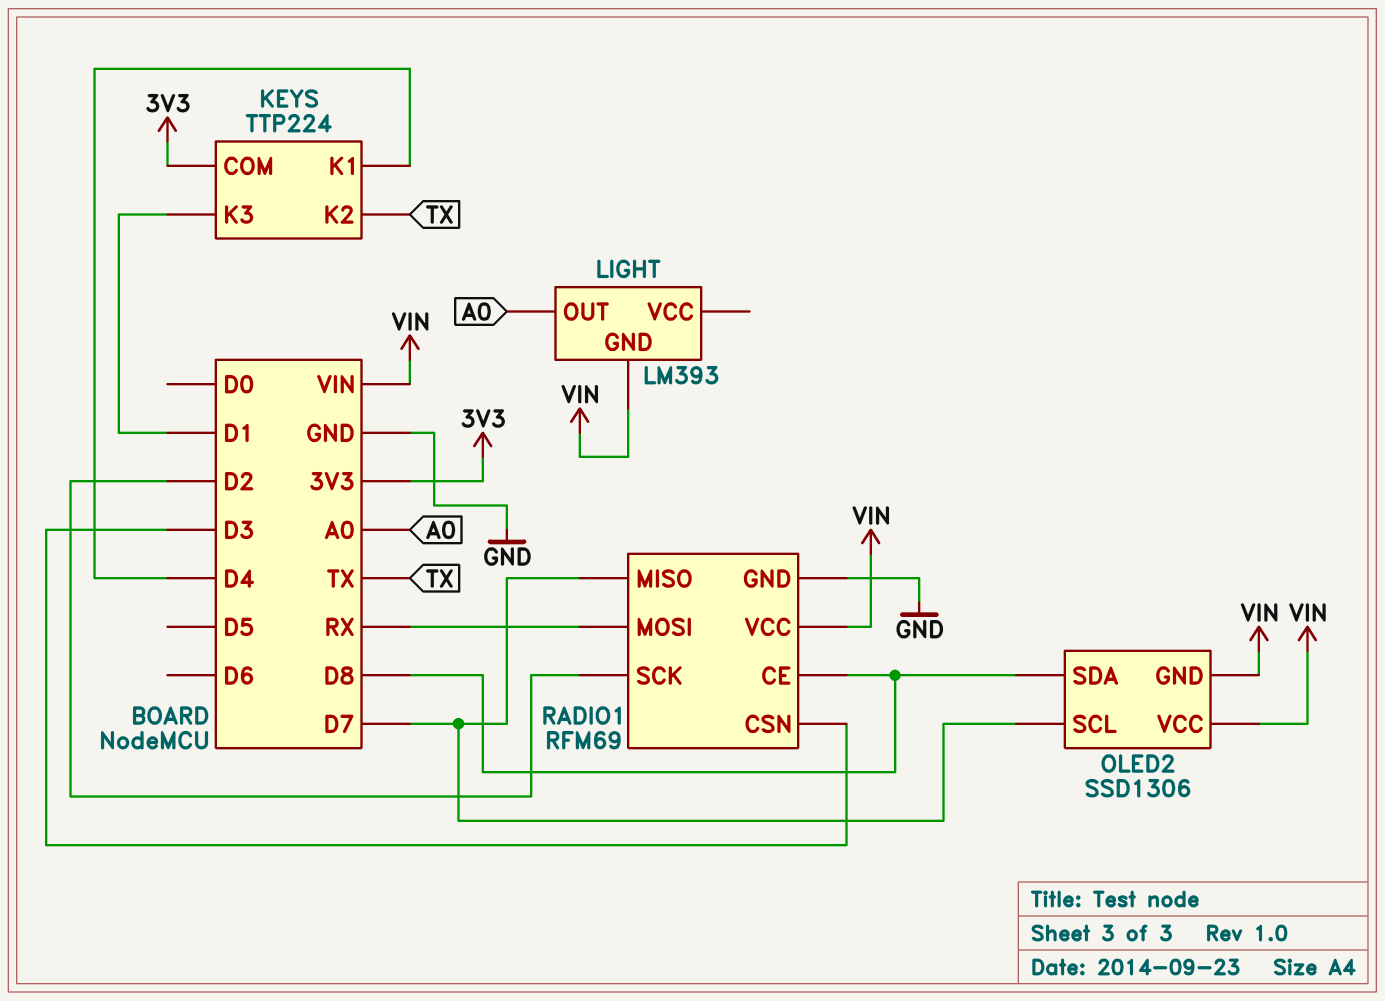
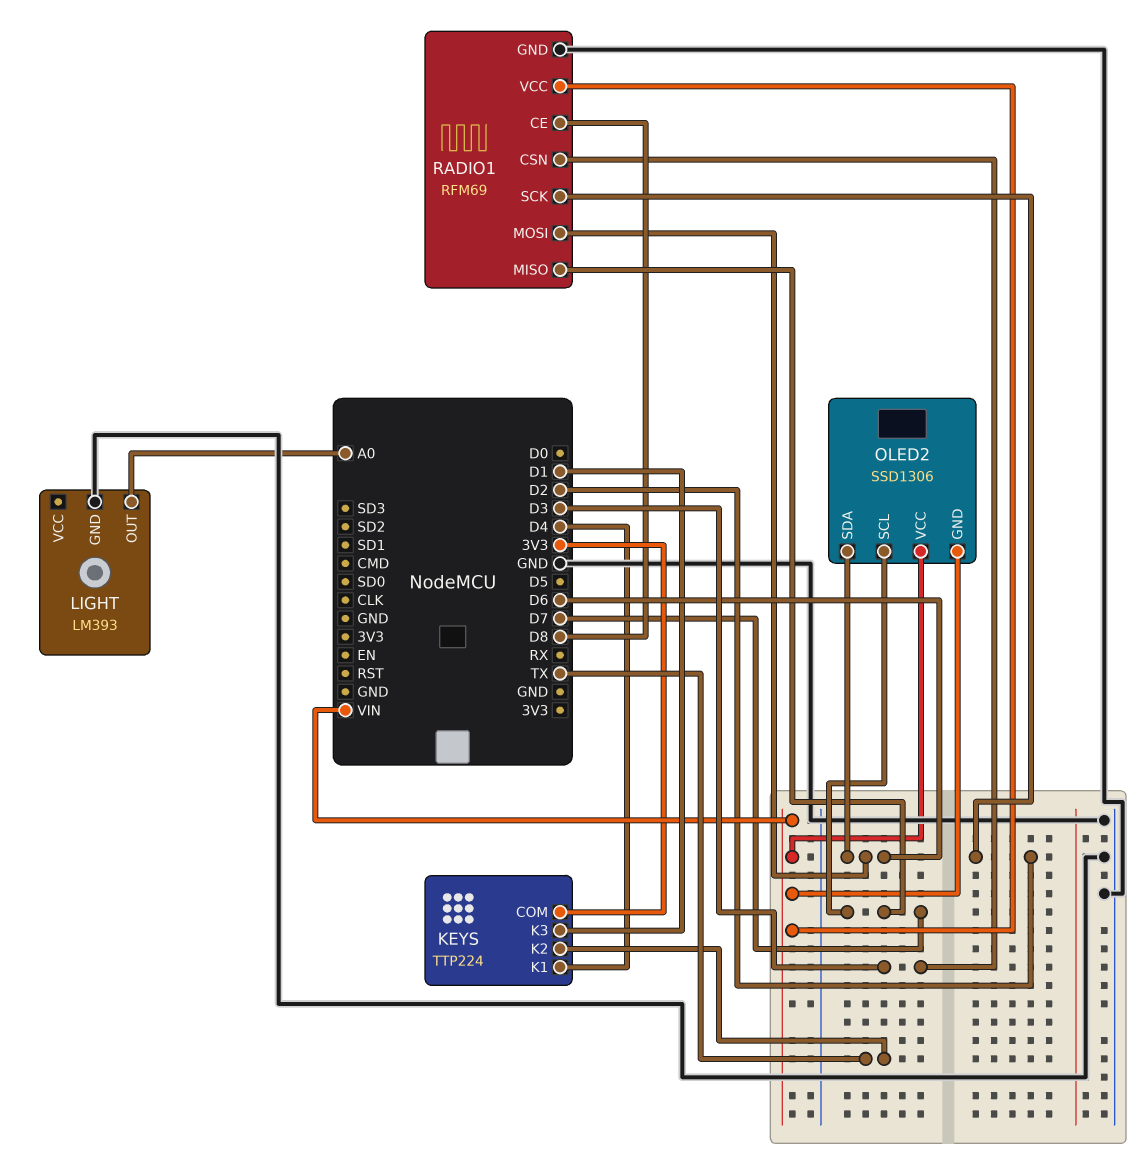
LIGHT pin GND: VIN -> GND
OLED2 pin SDA: D8 -> D6
RADIO1 pin MOSI: RX -> D6

